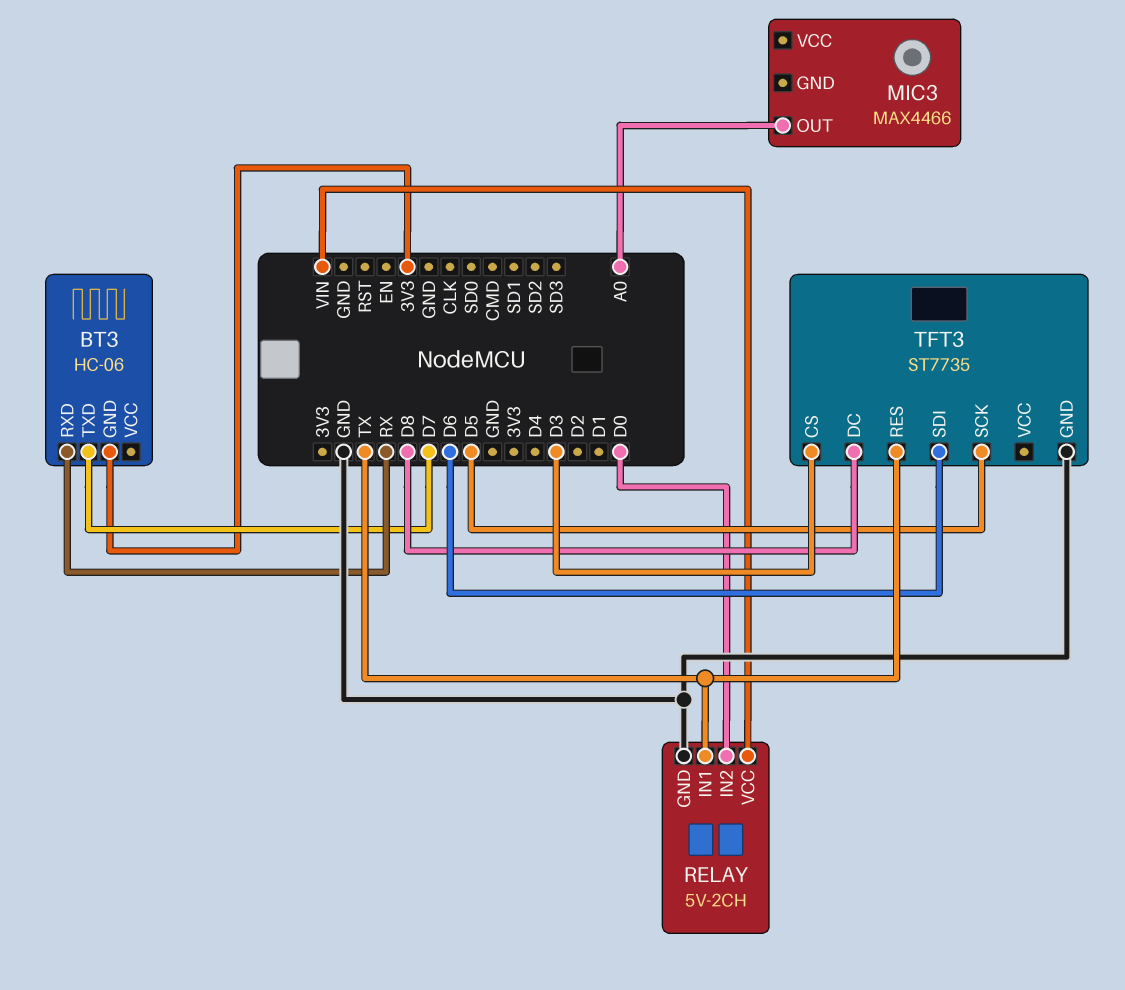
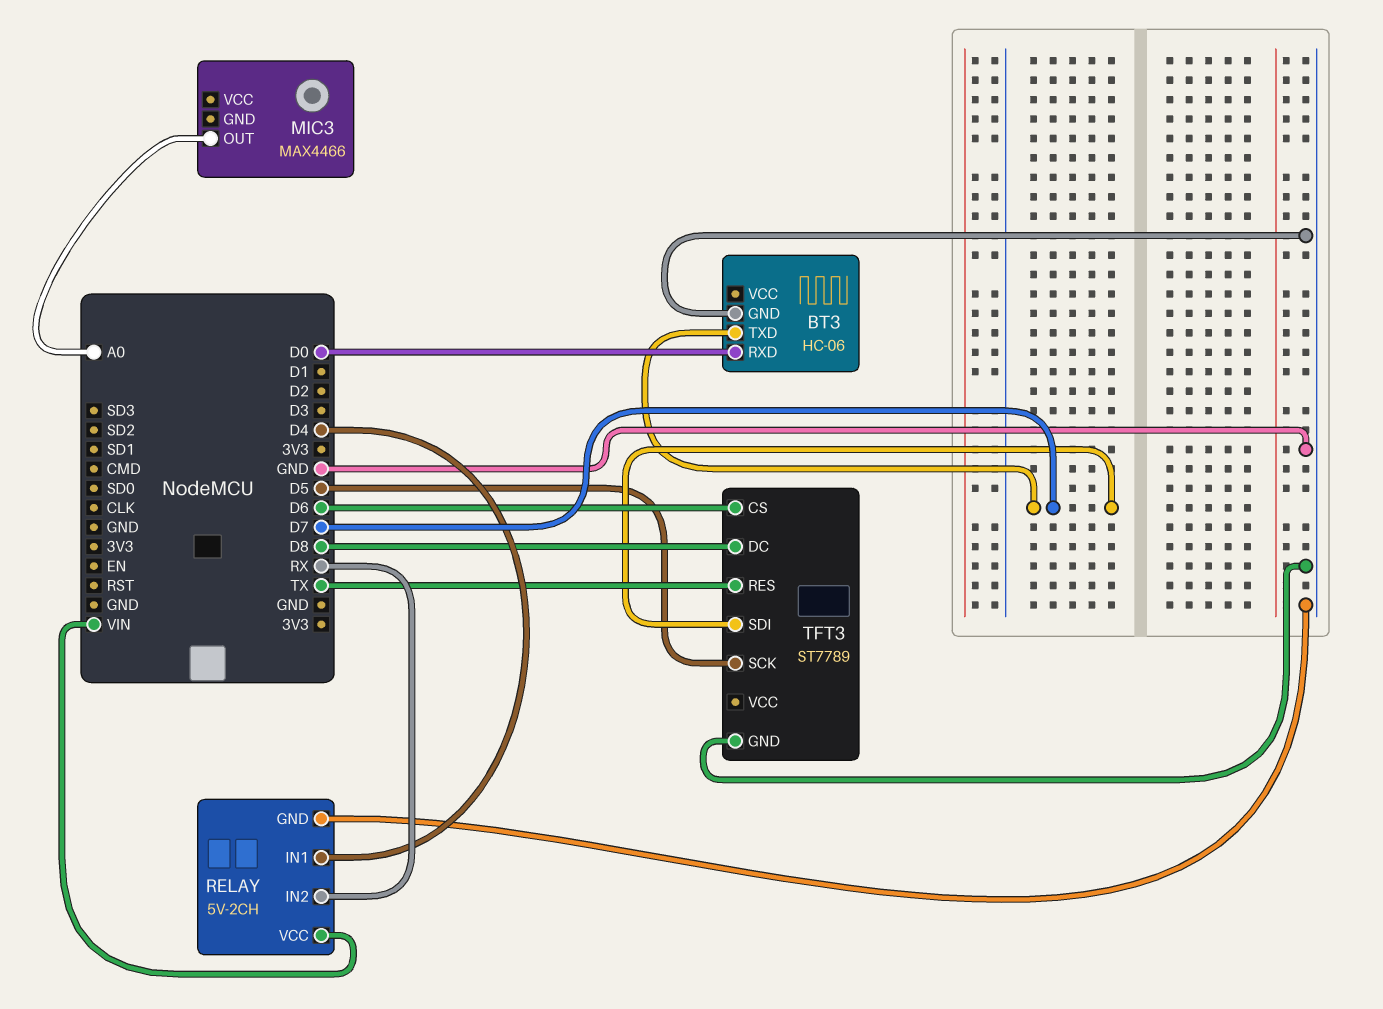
BT3 pin GND: 3V3 -> GND
BT3 pin RXD: RX -> D0
RELAY pin IN1: TX -> D4
RELAY pin IN2: D0 -> RX
TFT3: ST7735 -> ST7789
TFT3 pin CS: D3 -> D6
TFT3 pin SDI: D6 -> D7

